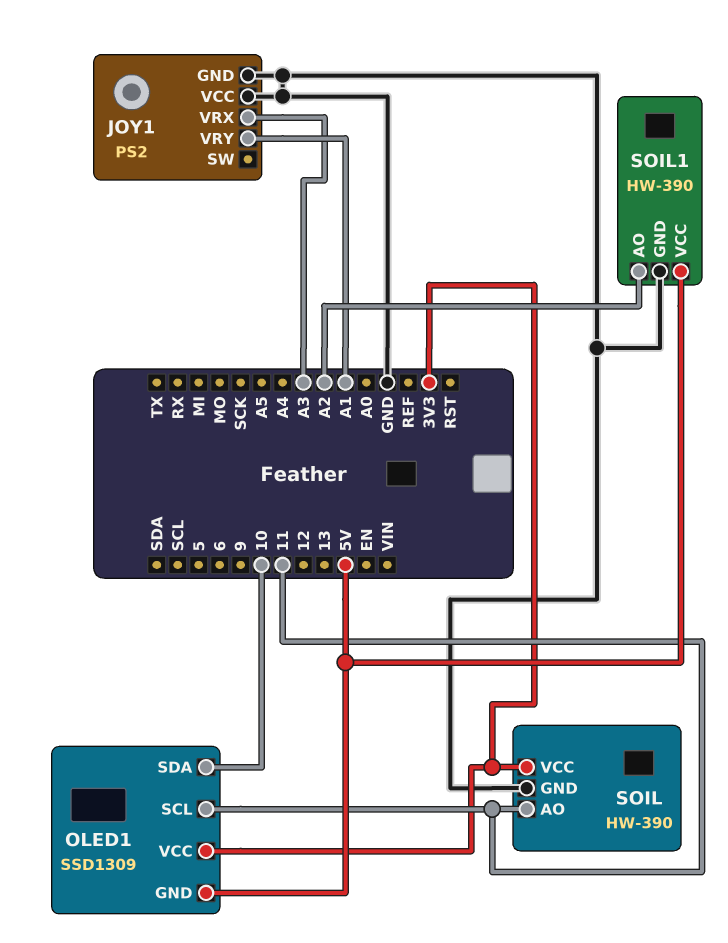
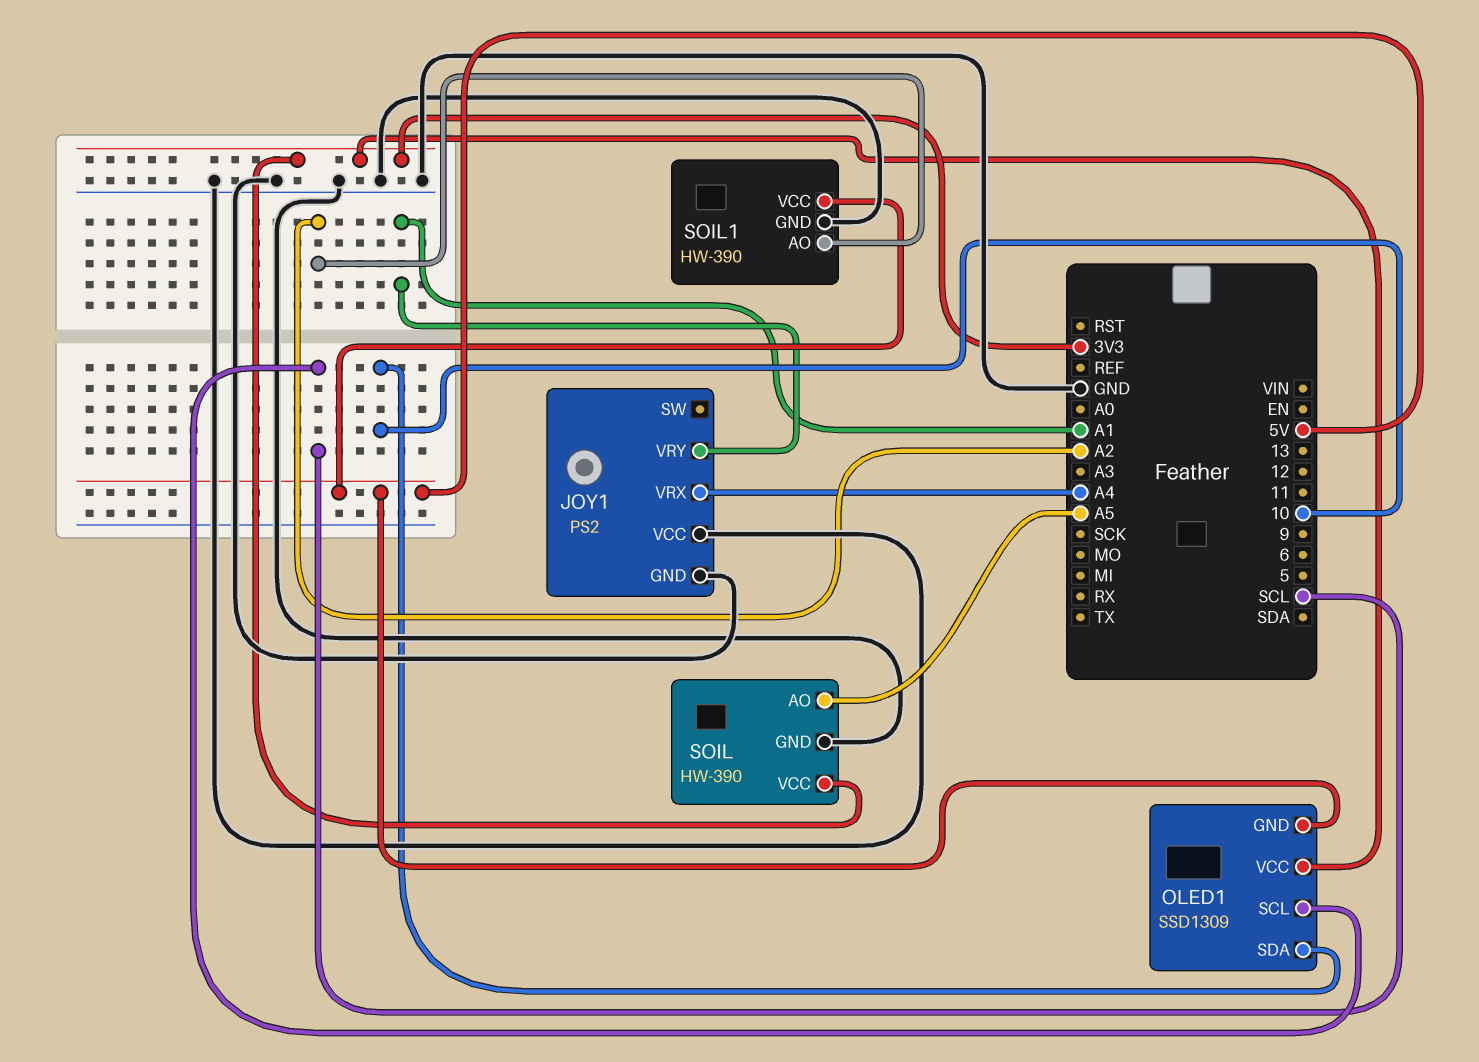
JOY1 pin VRX: A3 -> A4
OLED1 pin SCL: 11 -> SCL
SOIL pin AO: 11 -> A5

